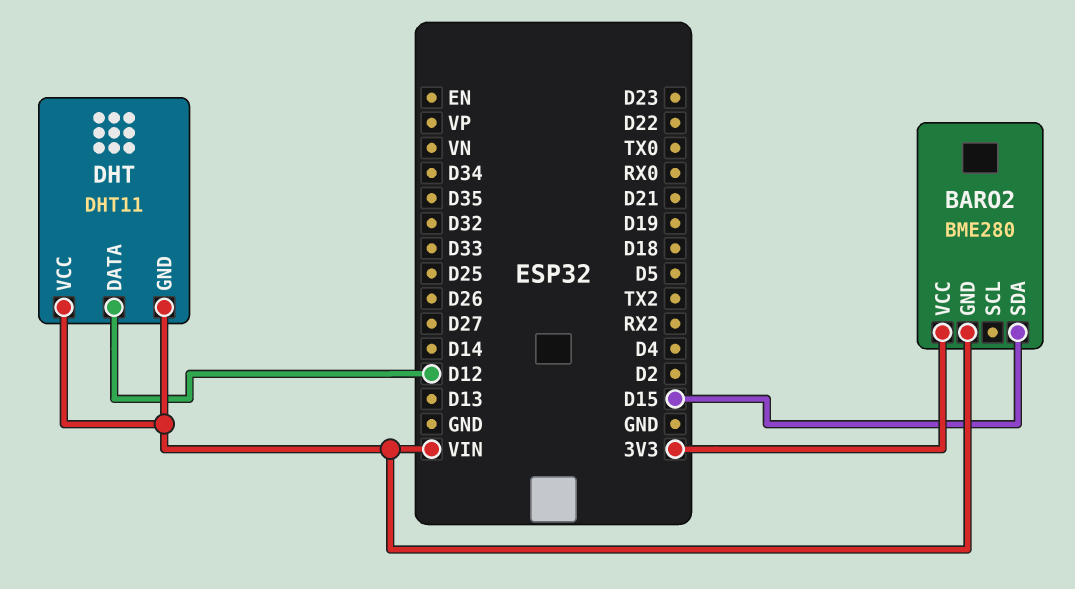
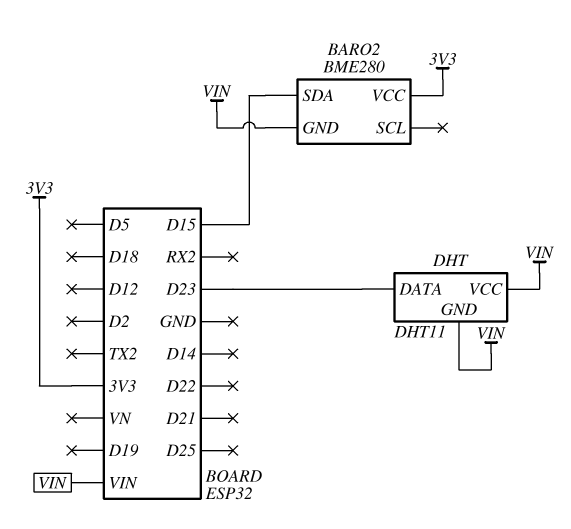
DHT pin DATA: D12 -> D23

